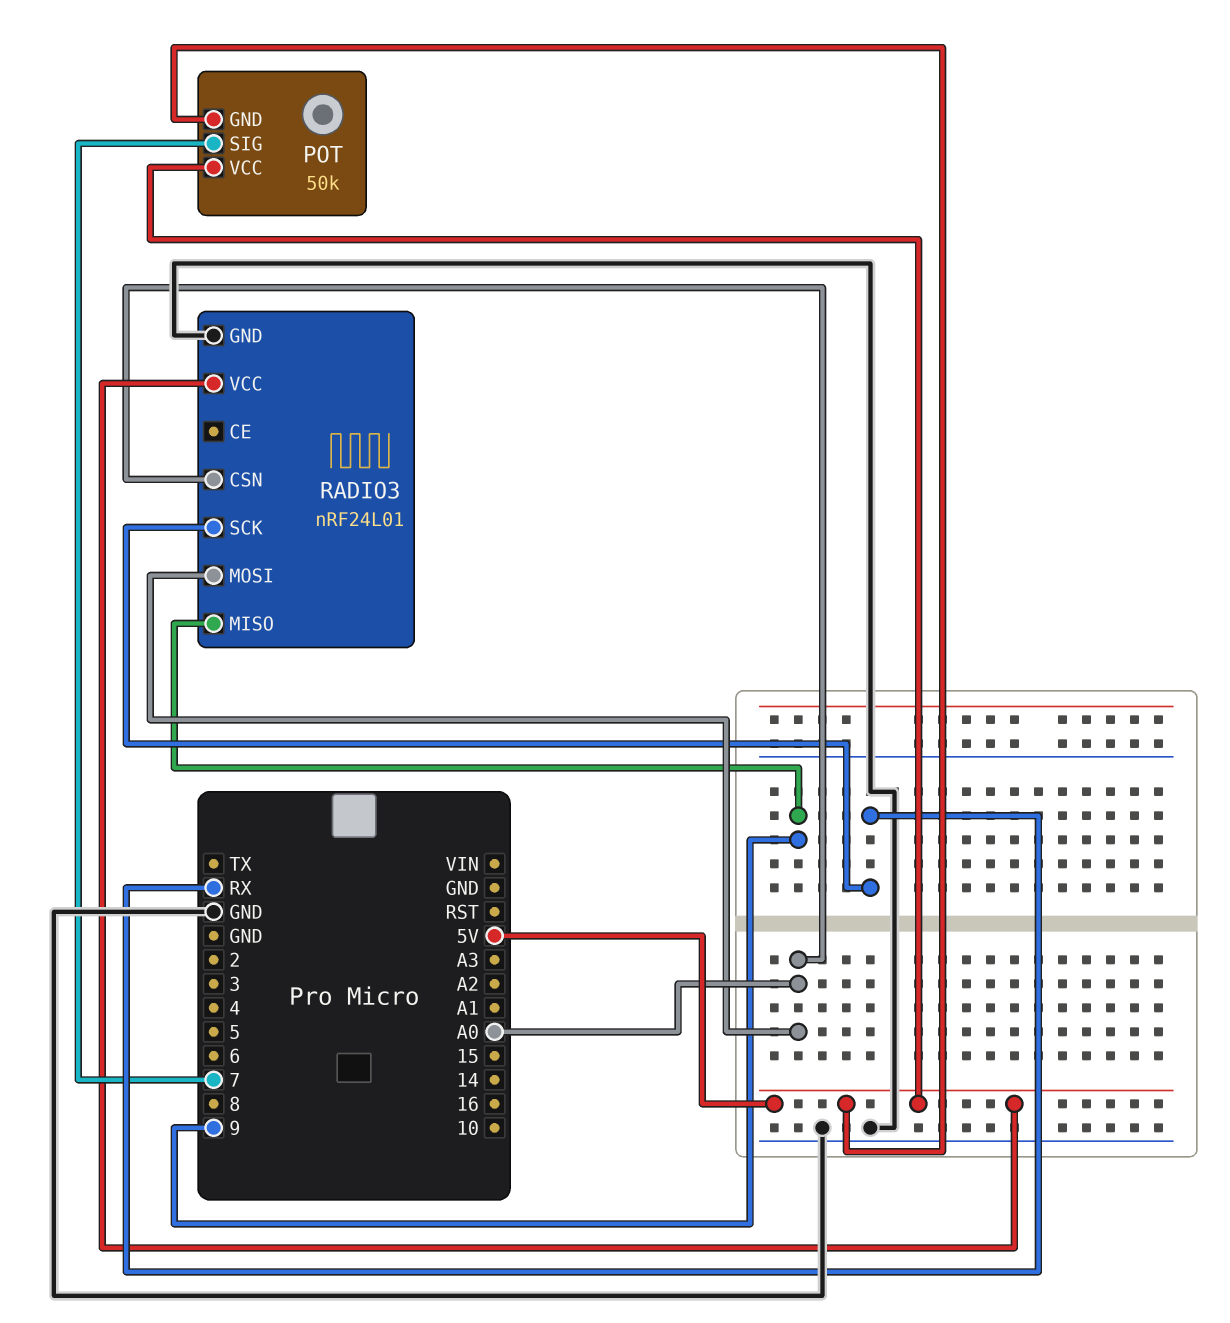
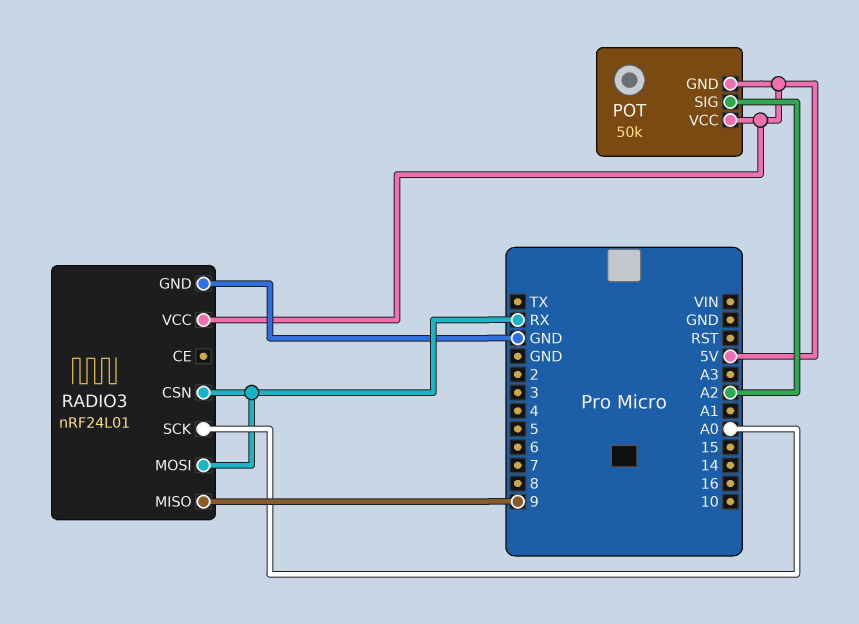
POT pin SIG: 7 -> A2
RADIO3 pin CSN: A0 -> RX
RADIO3 pin MOSI: A0 -> RX
RADIO3 pin SCK: RX -> A0

